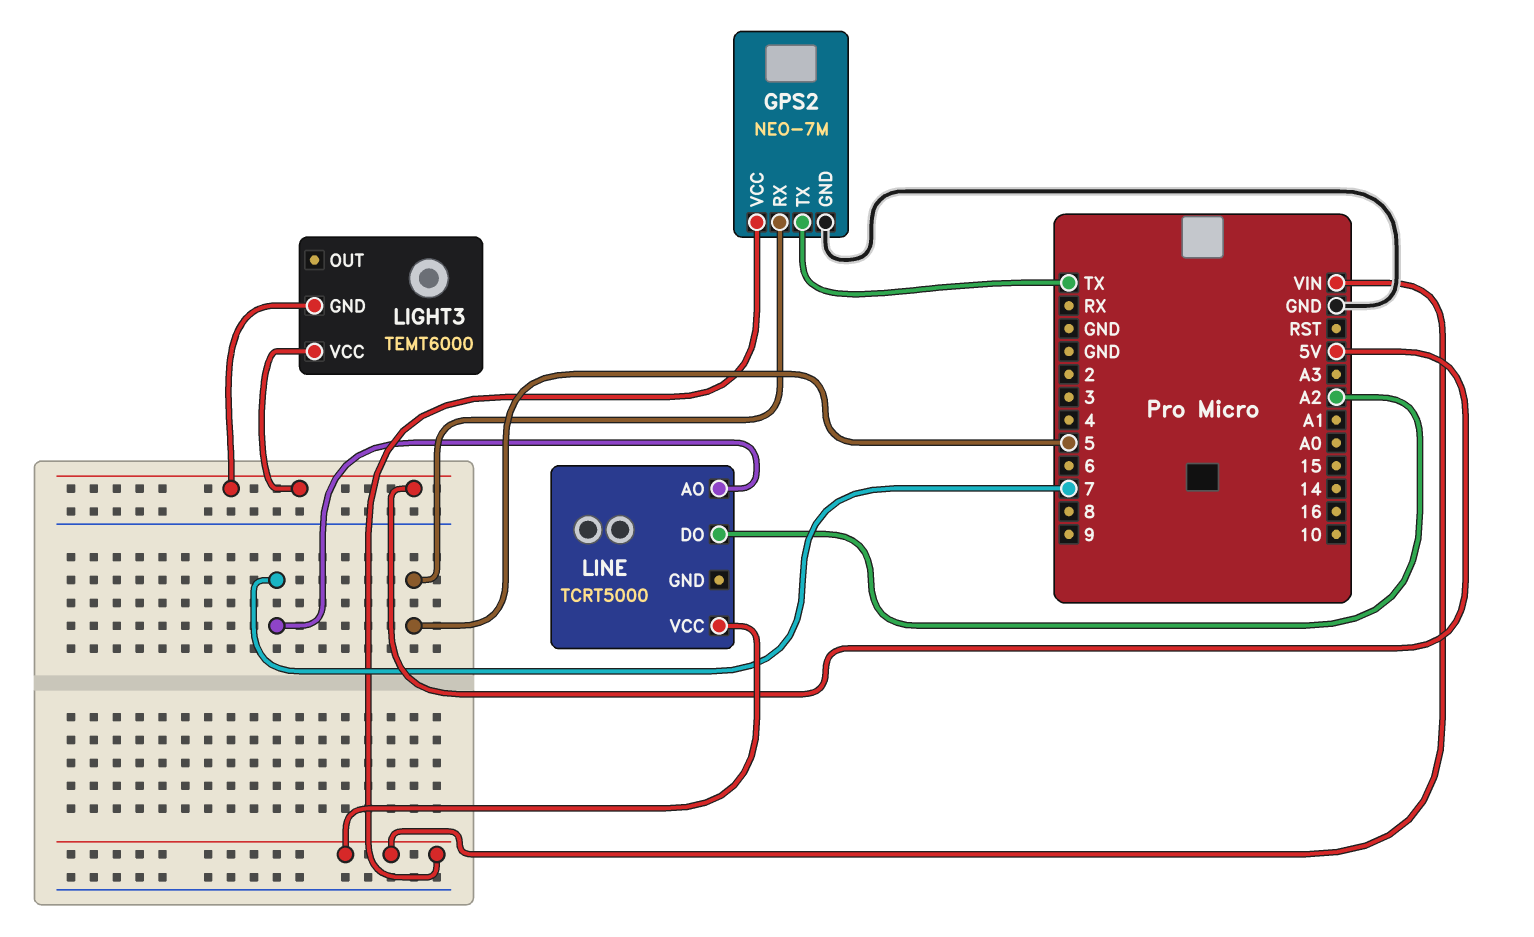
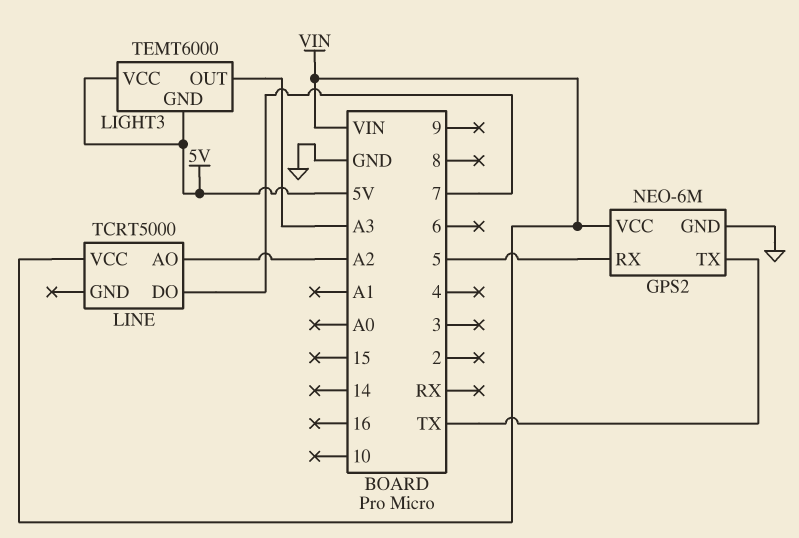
GPS2: NEO-7M -> NEO-6M
LIGHT3 pin OUT: none -> A3
LINE pin AO: 7 -> A2
LINE pin DO: A2 -> 7

